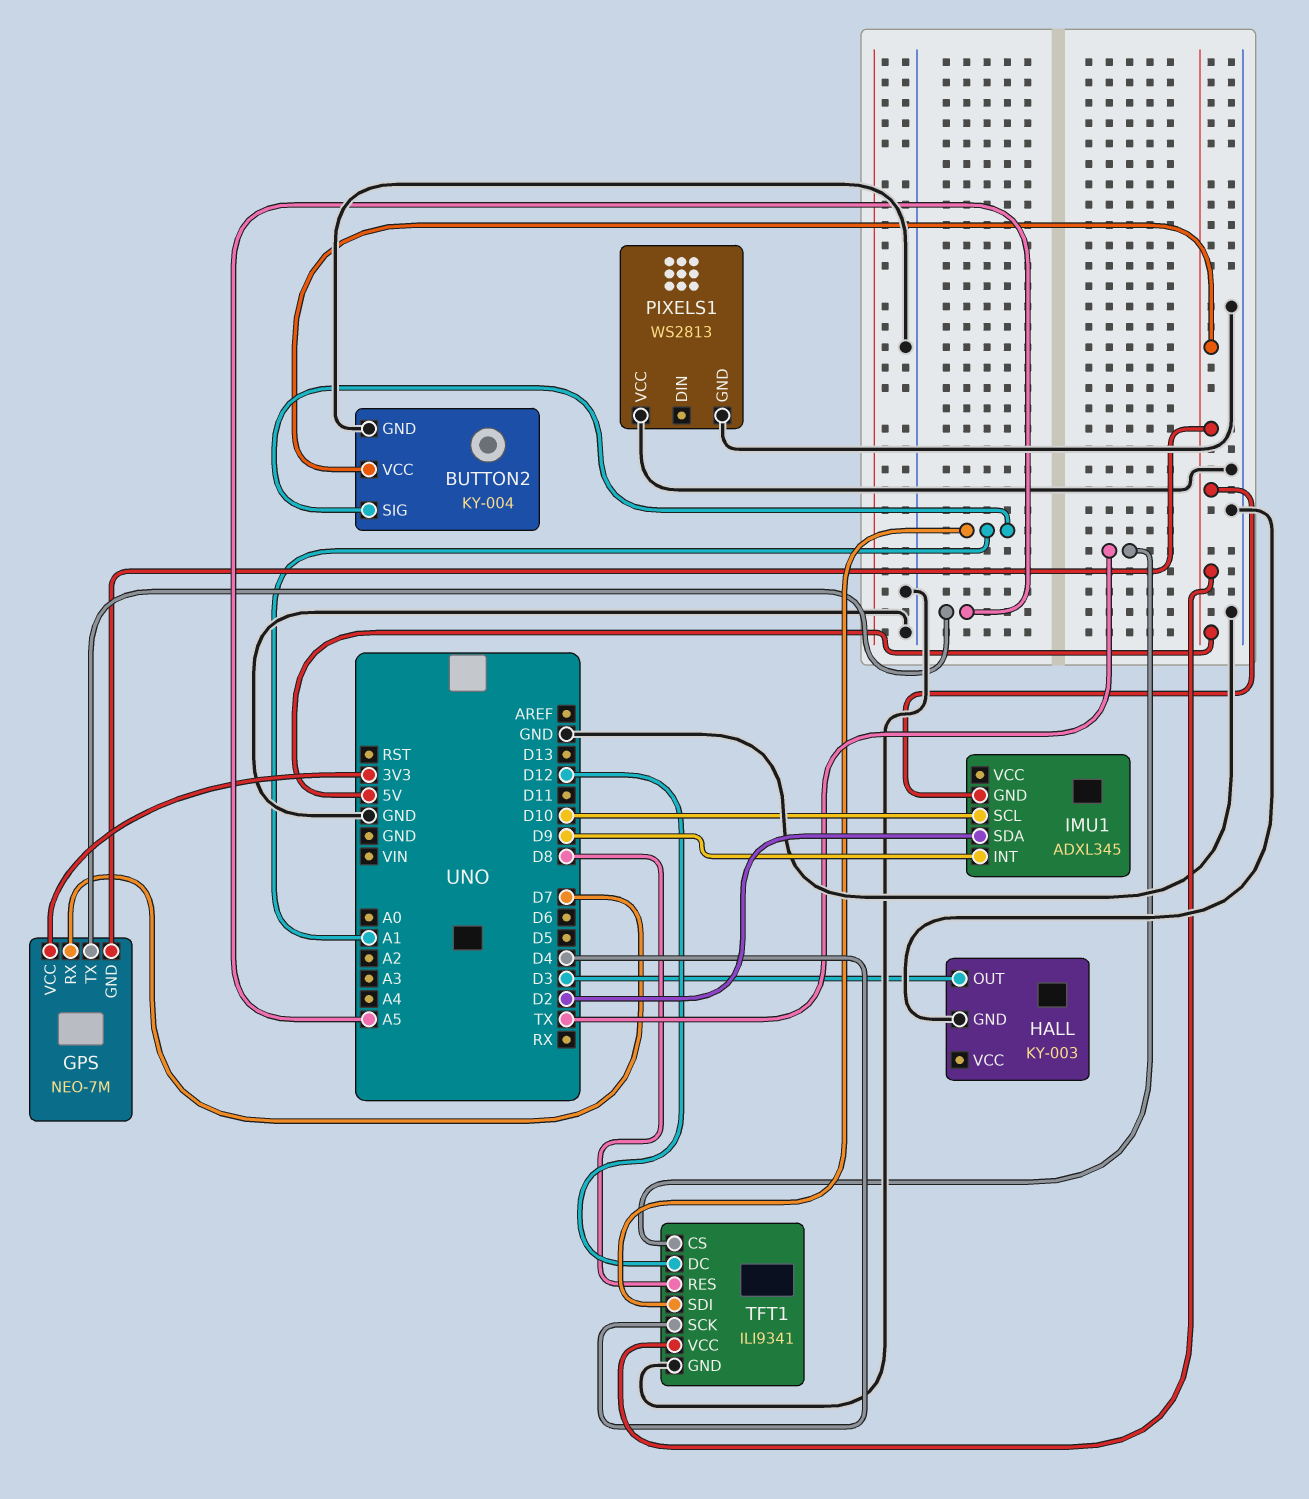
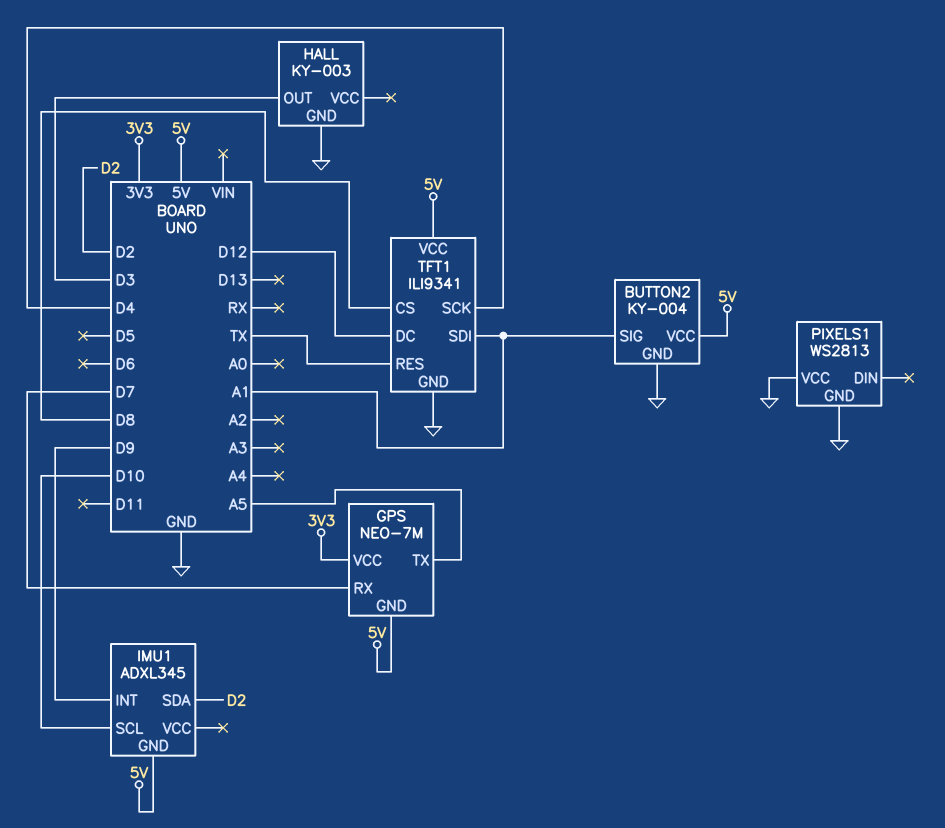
TFT1 pin CS: TX -> D8
TFT1 pin RES: D8 -> TX

